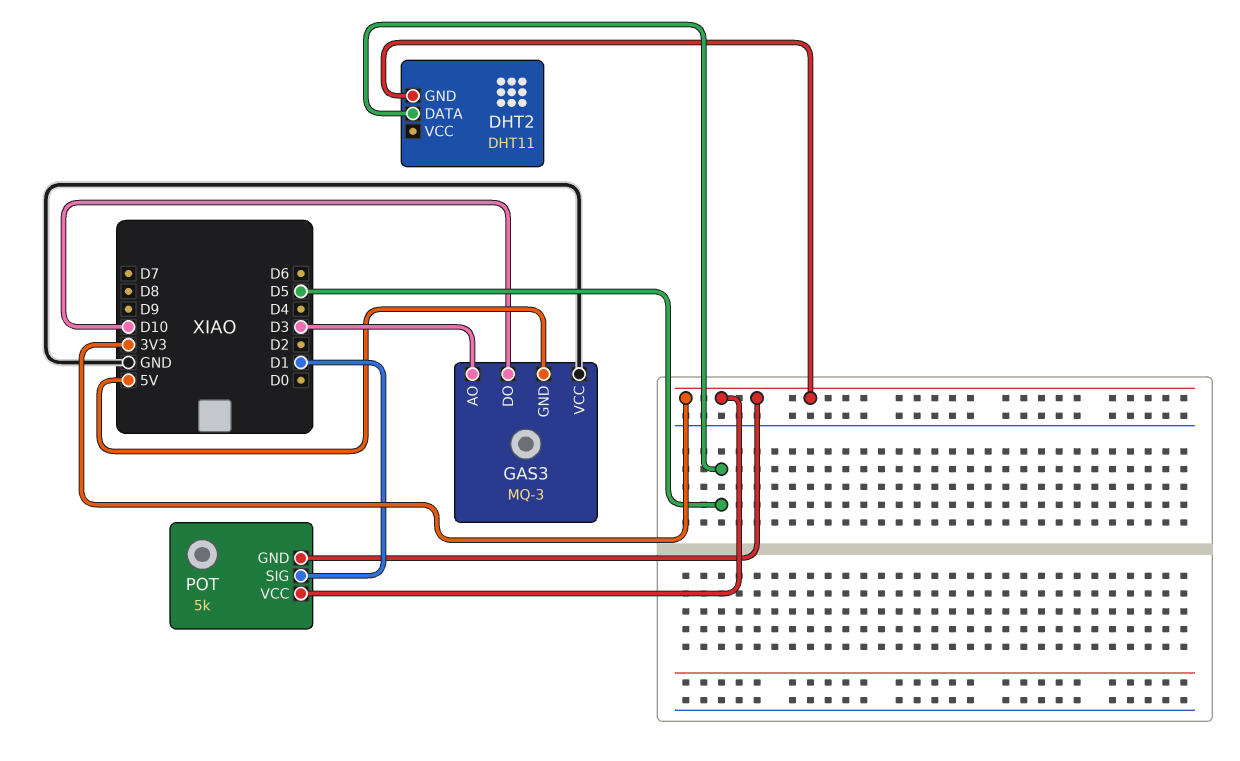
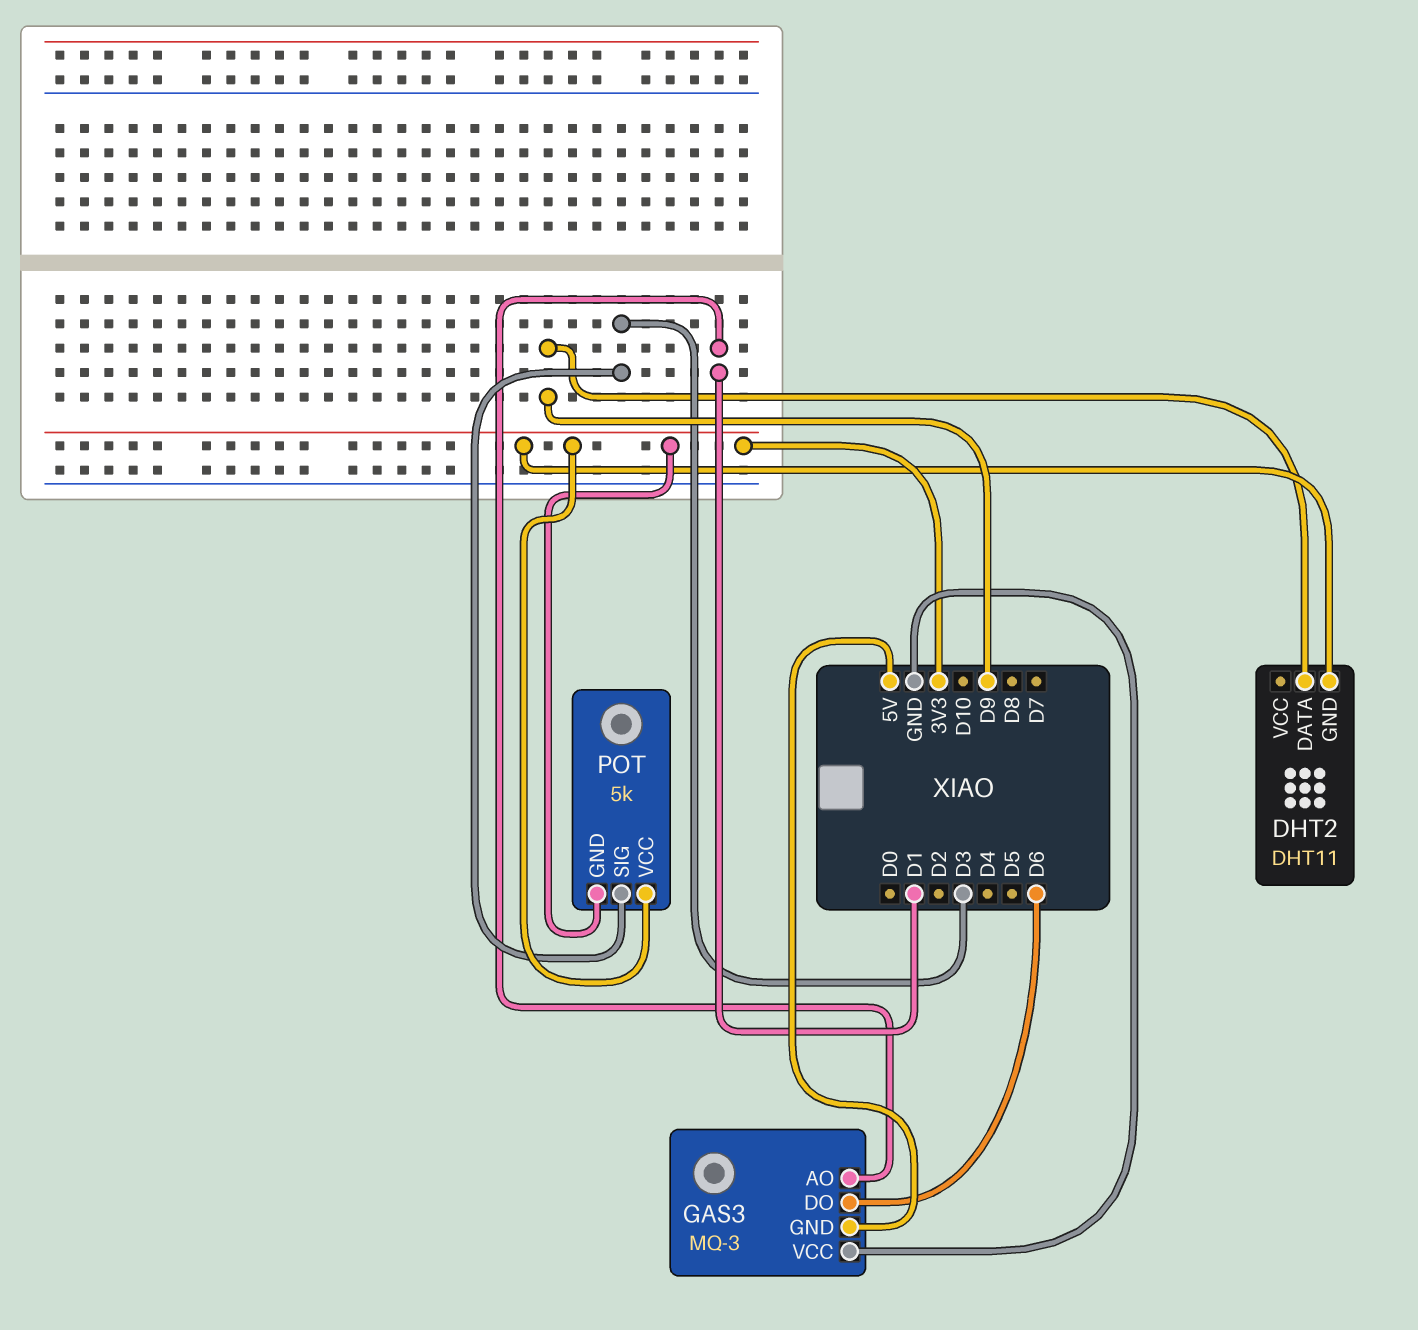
DHT2 pin DATA: D5 -> D9
GAS3 pin AO: D3 -> D1
GAS3 pin DO: D10 -> D6
POT pin SIG: D1 -> D3

